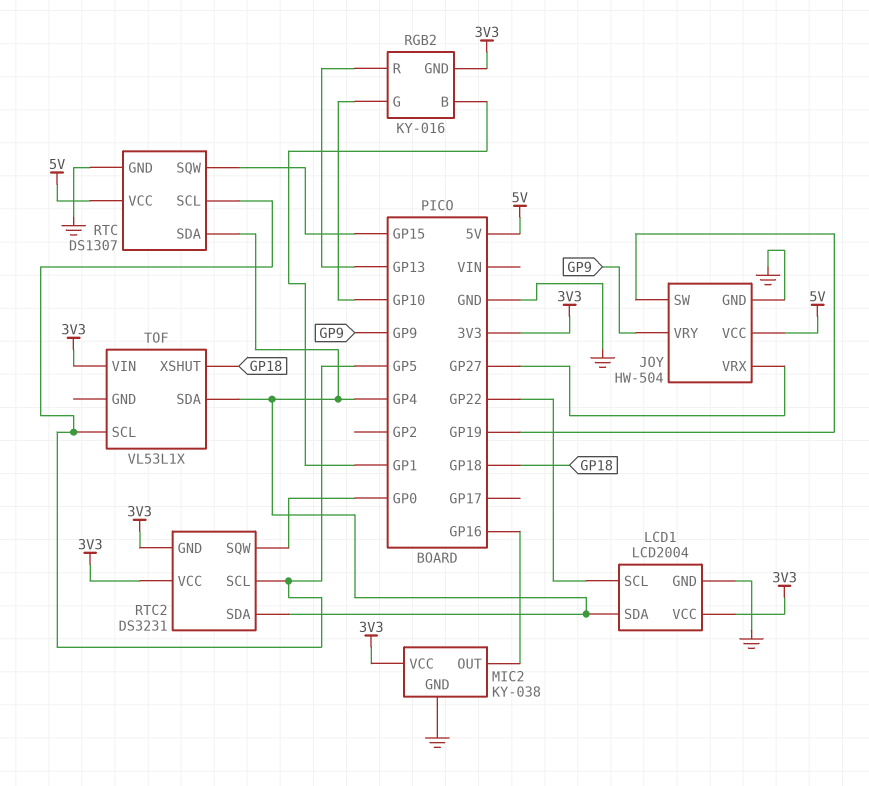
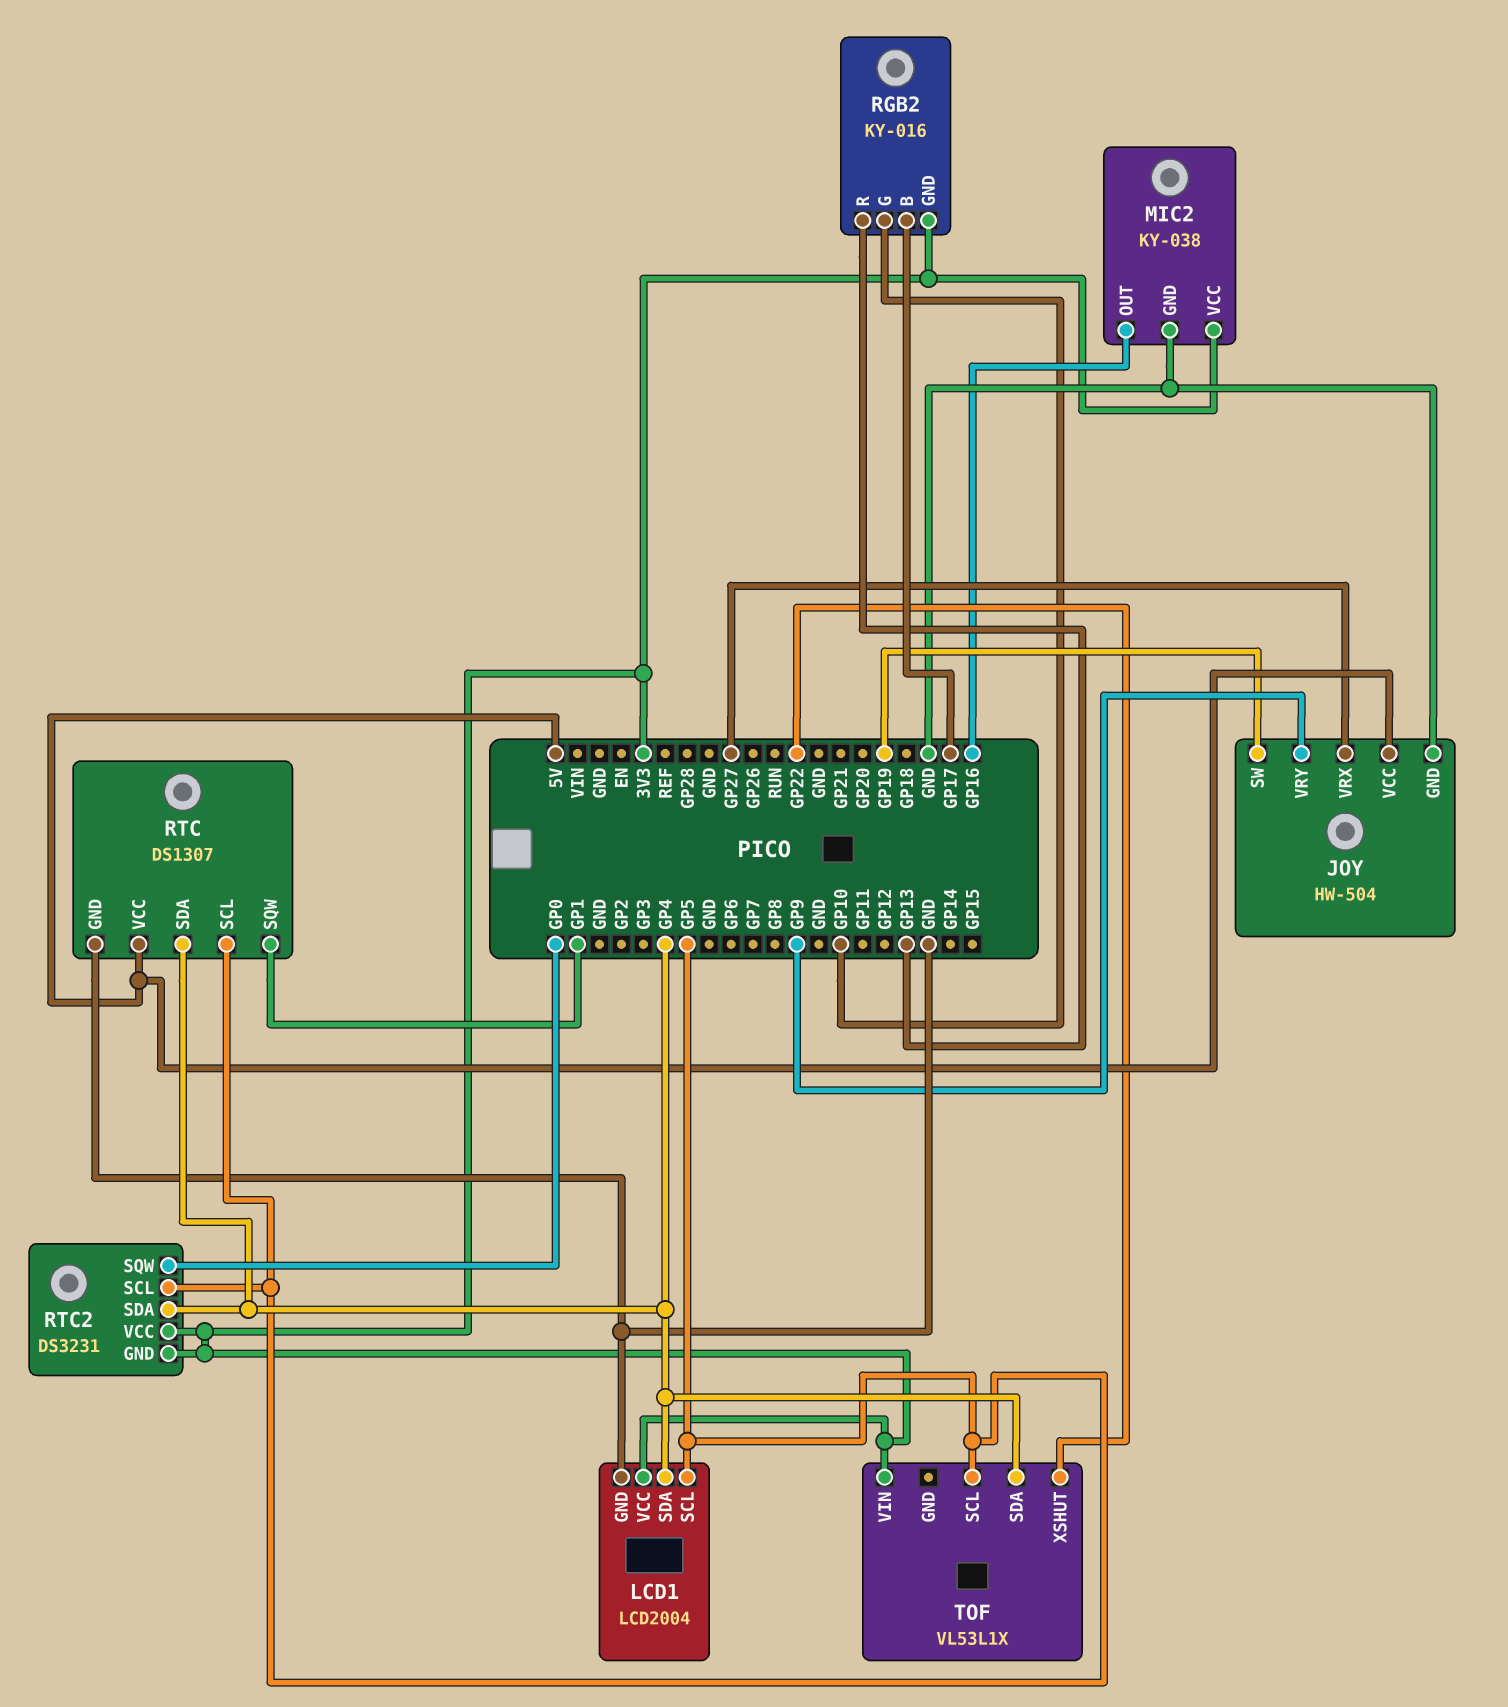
LCD1 pin SCL: GP22 -> GP5
RGB2 pin B: GP1 -> GP17
RTC pin SQW: GP15 -> GP1
TOF pin XSHUT: GP18 -> GP22

